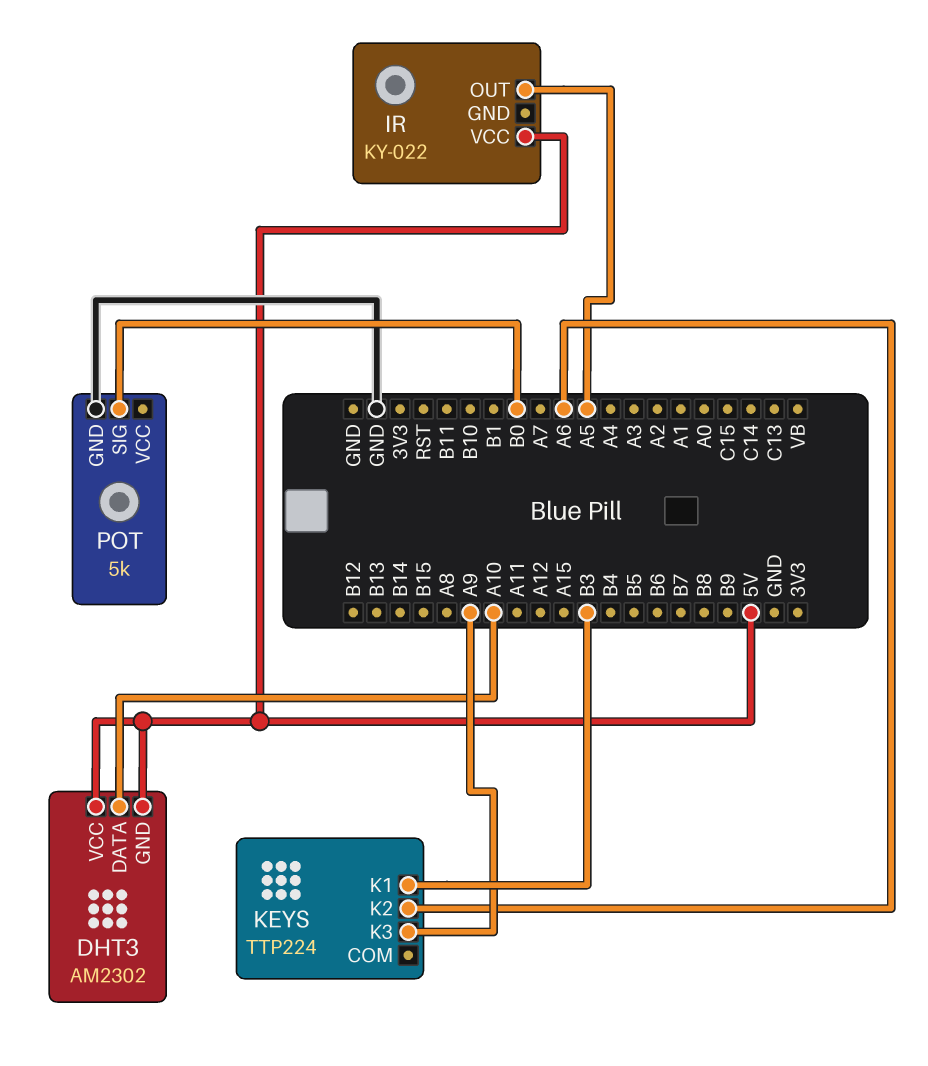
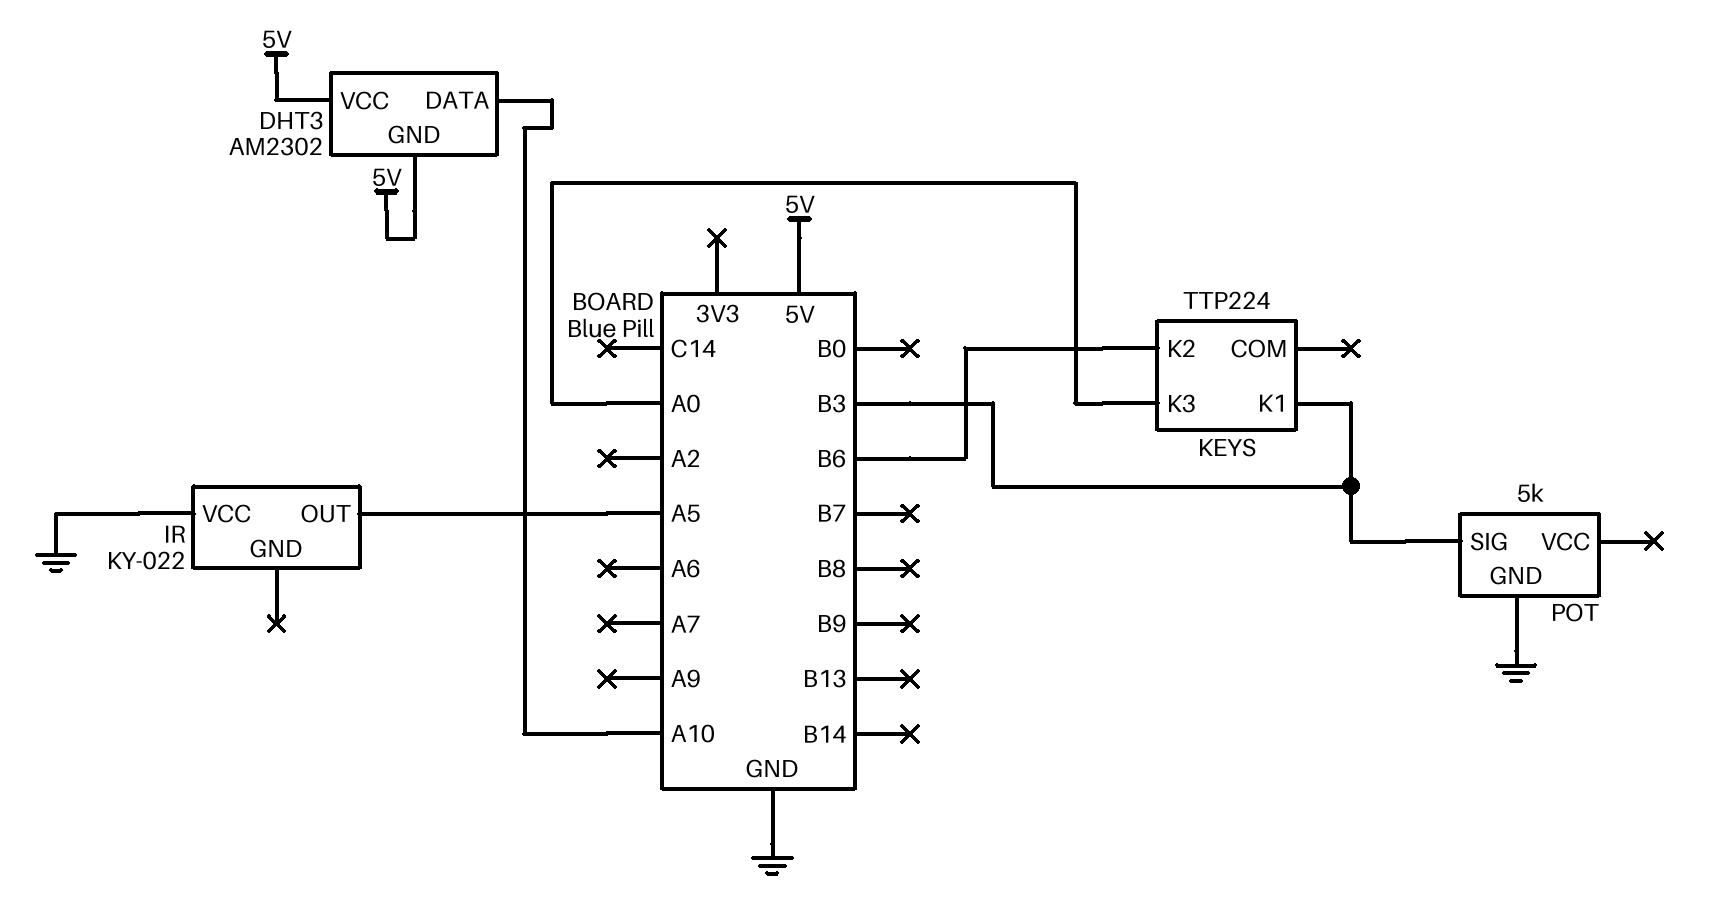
IR pin VCC: 5V -> GND
KEYS pin K2: A6 -> B6
KEYS pin K3: A9 -> A0
POT pin SIG: B0 -> B3

